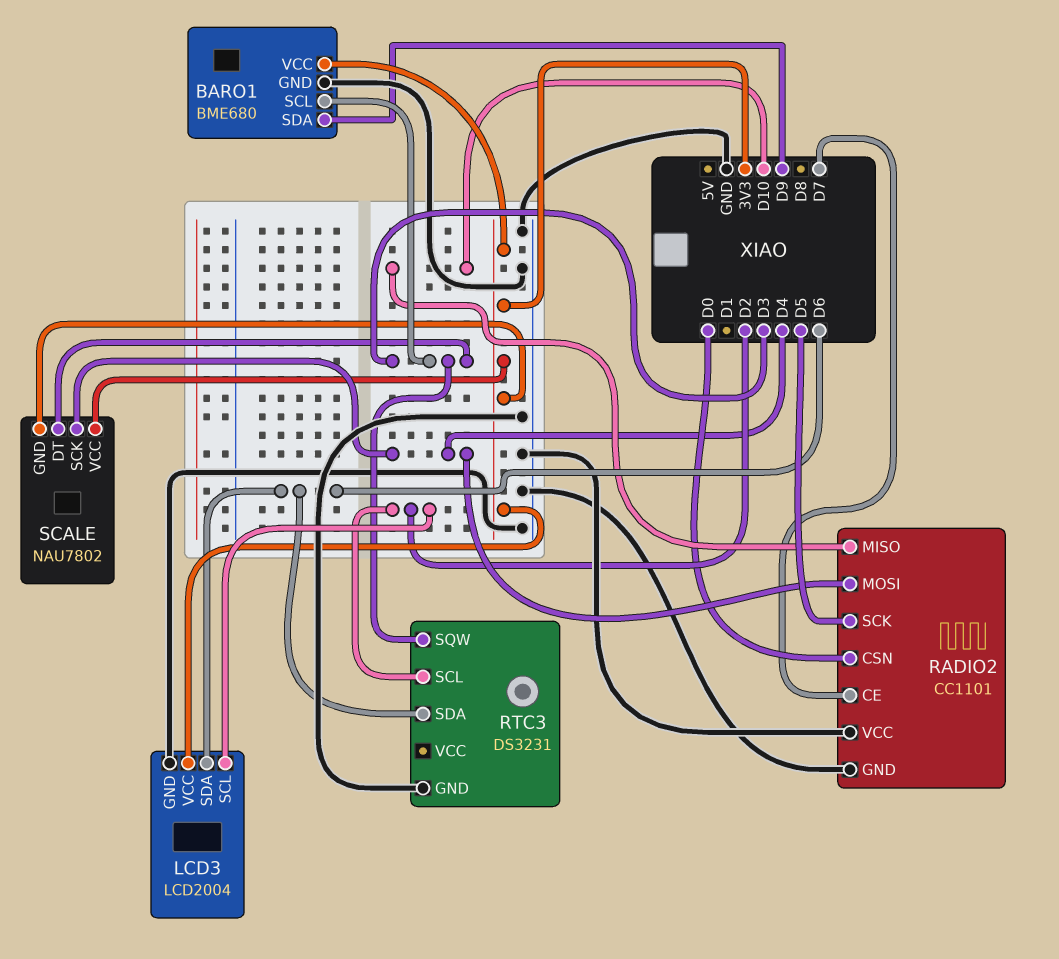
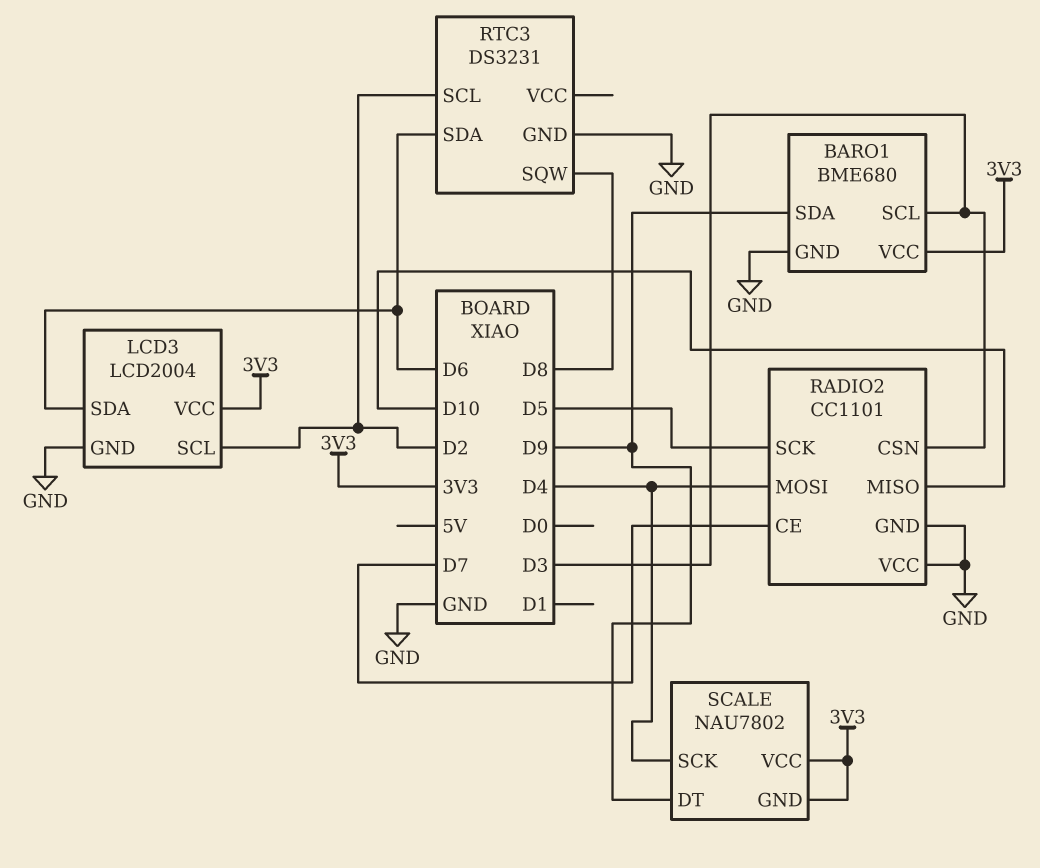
RADIO2 pin CSN: D0 -> D3
RTC3 pin SQW: D3 -> D8
SCALE pin DT: D3 -> D9

